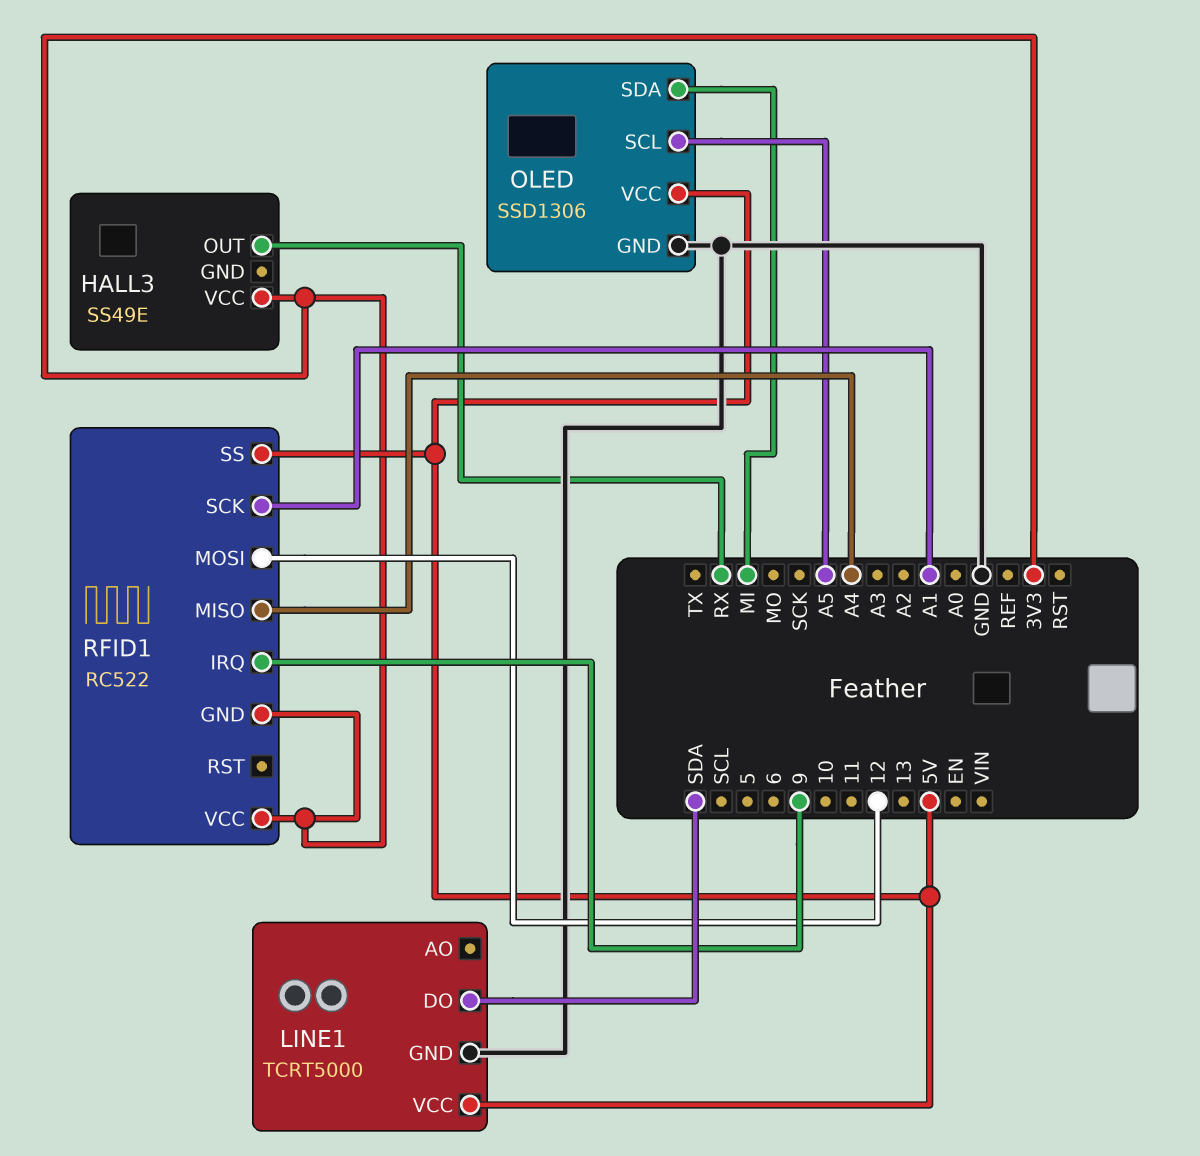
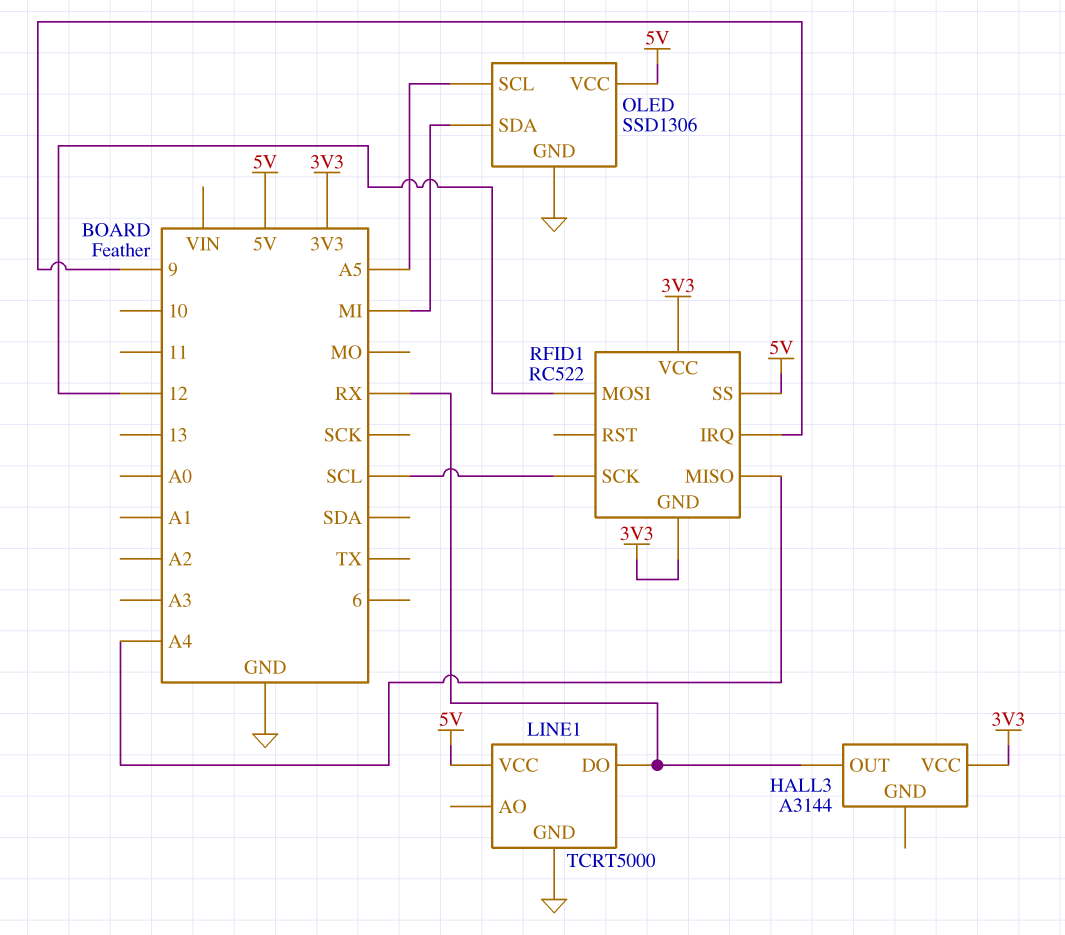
HALL3: SS49E -> A3144
LINE1 pin DO: SDA -> RX
RFID1 pin SCK: A1 -> SCL

